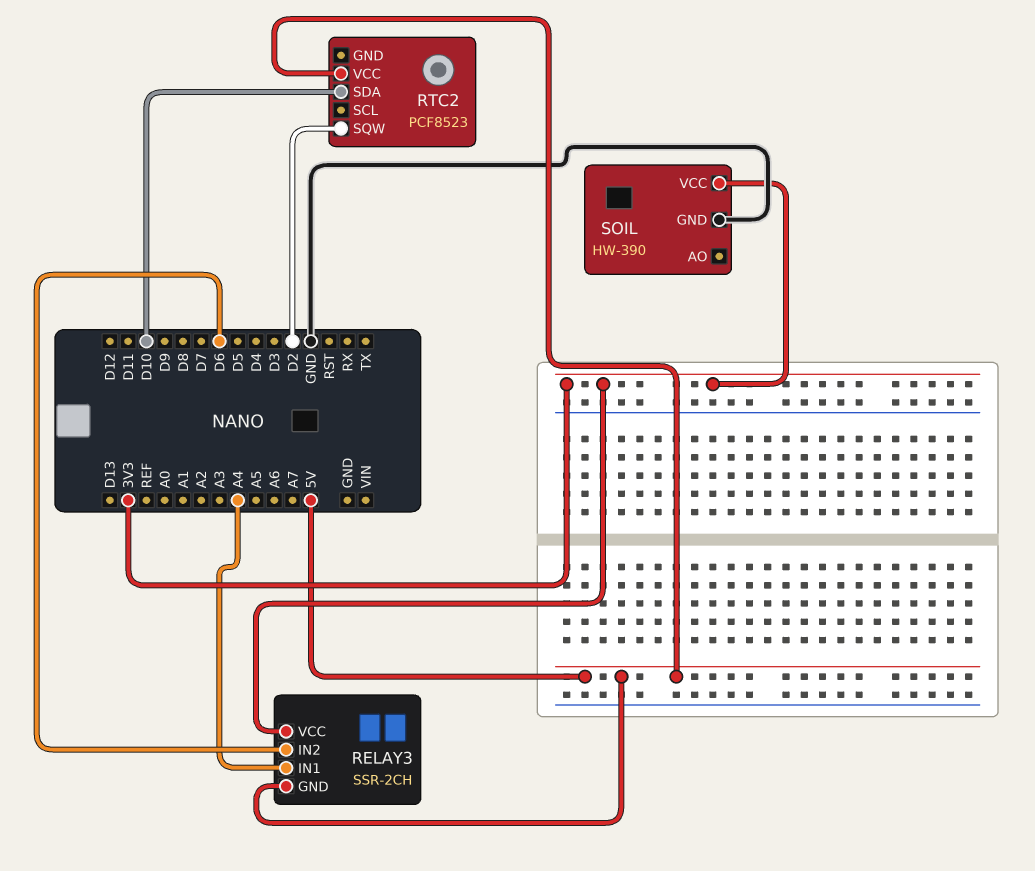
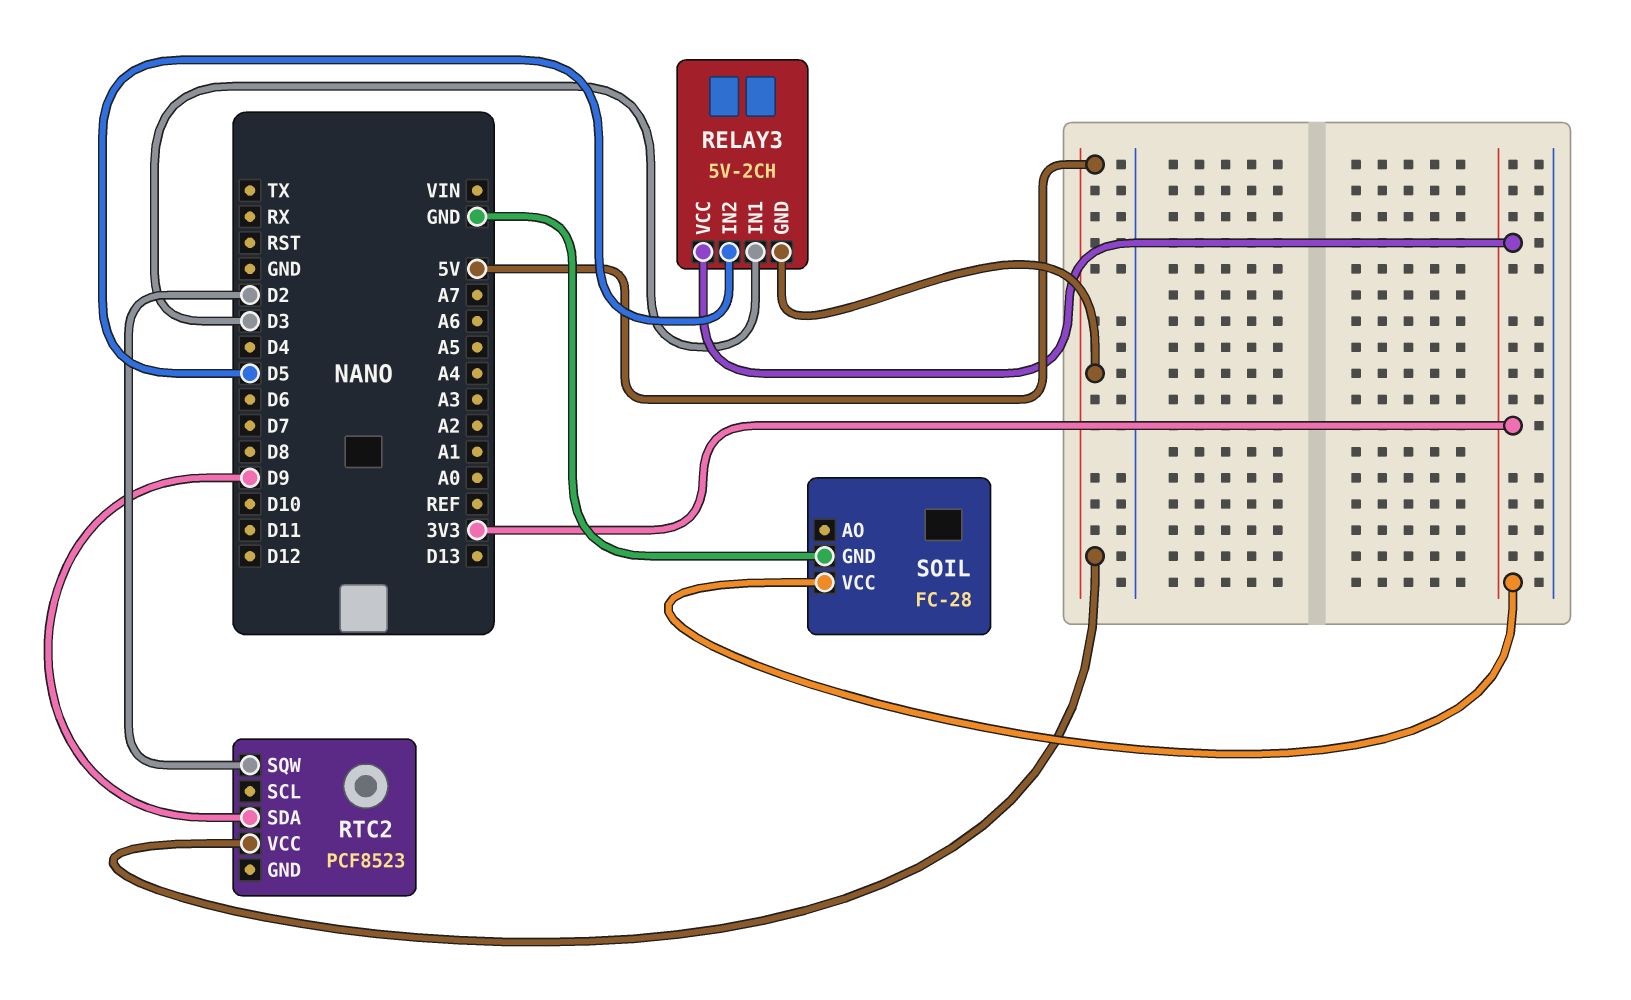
RELAY3: SSR-2CH -> 5V-2CH
RELAY3 pin IN1: A4 -> D3
RELAY3 pin IN2: D6 -> D5
RTC2 pin SDA: D10 -> D9
SOIL: HW-390 -> FC-28

